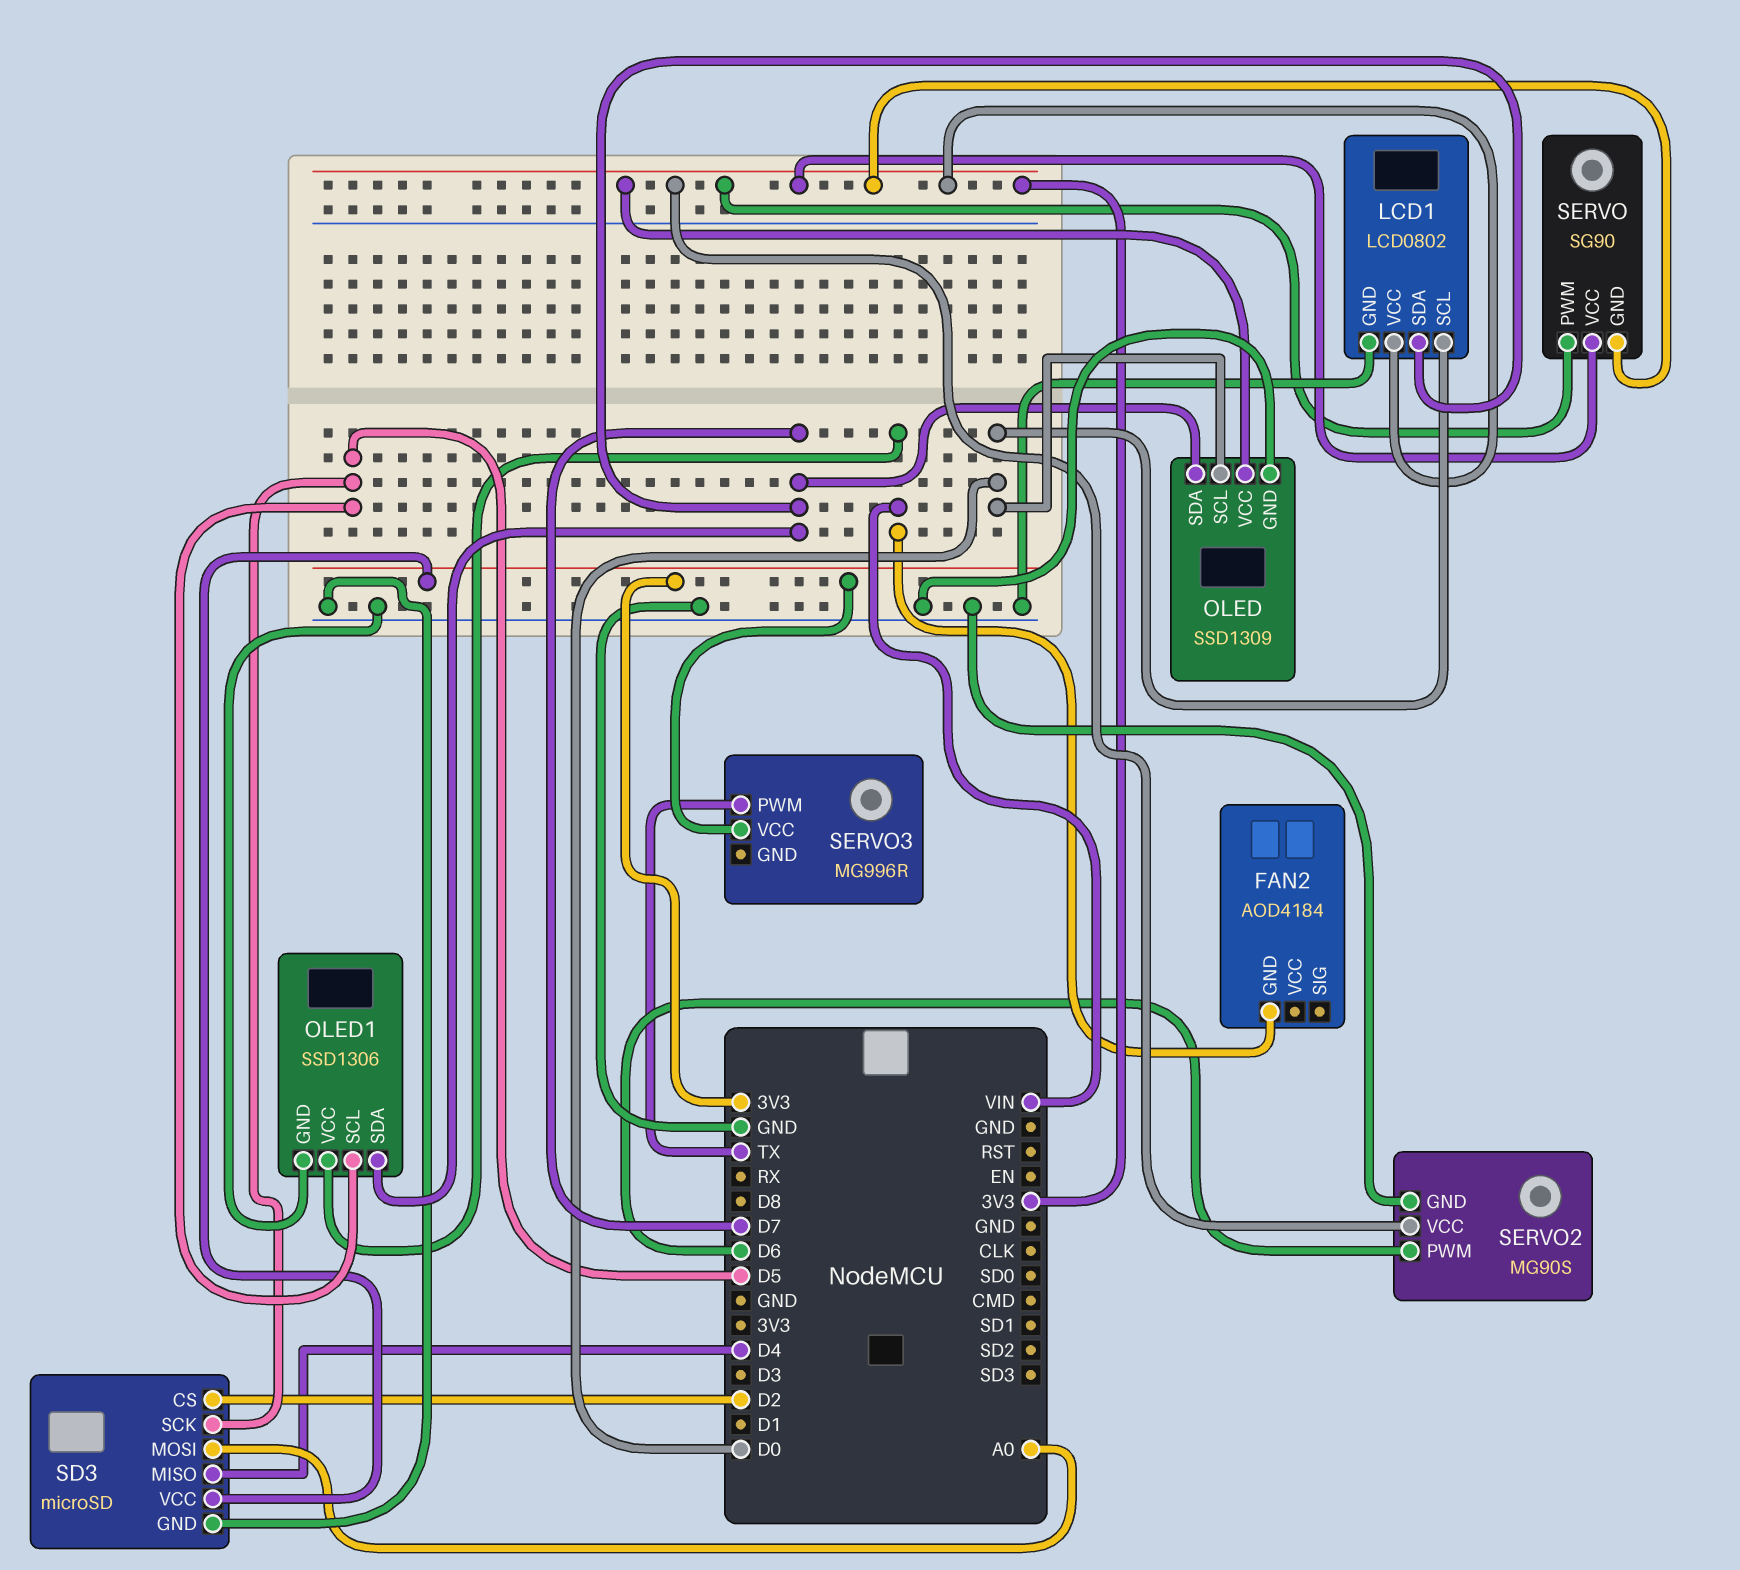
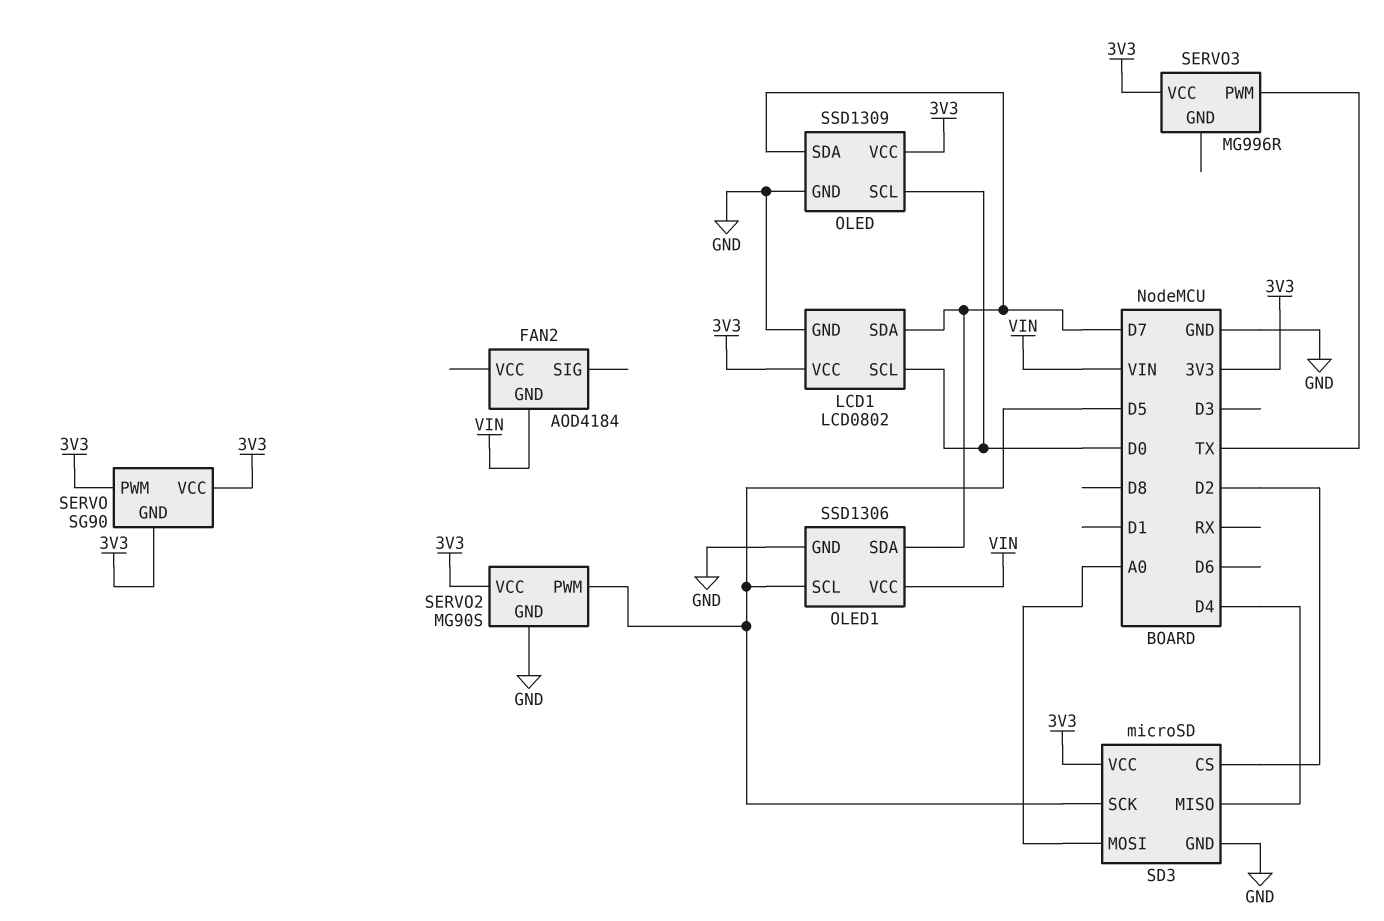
SERVO2 pin PWM: D6 -> D5

